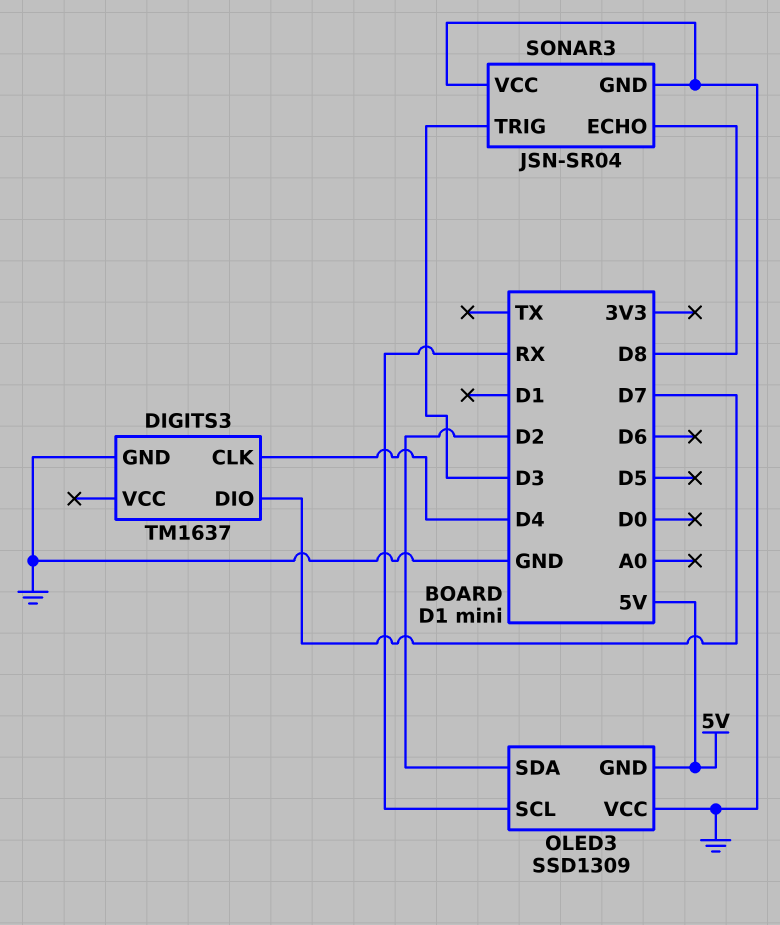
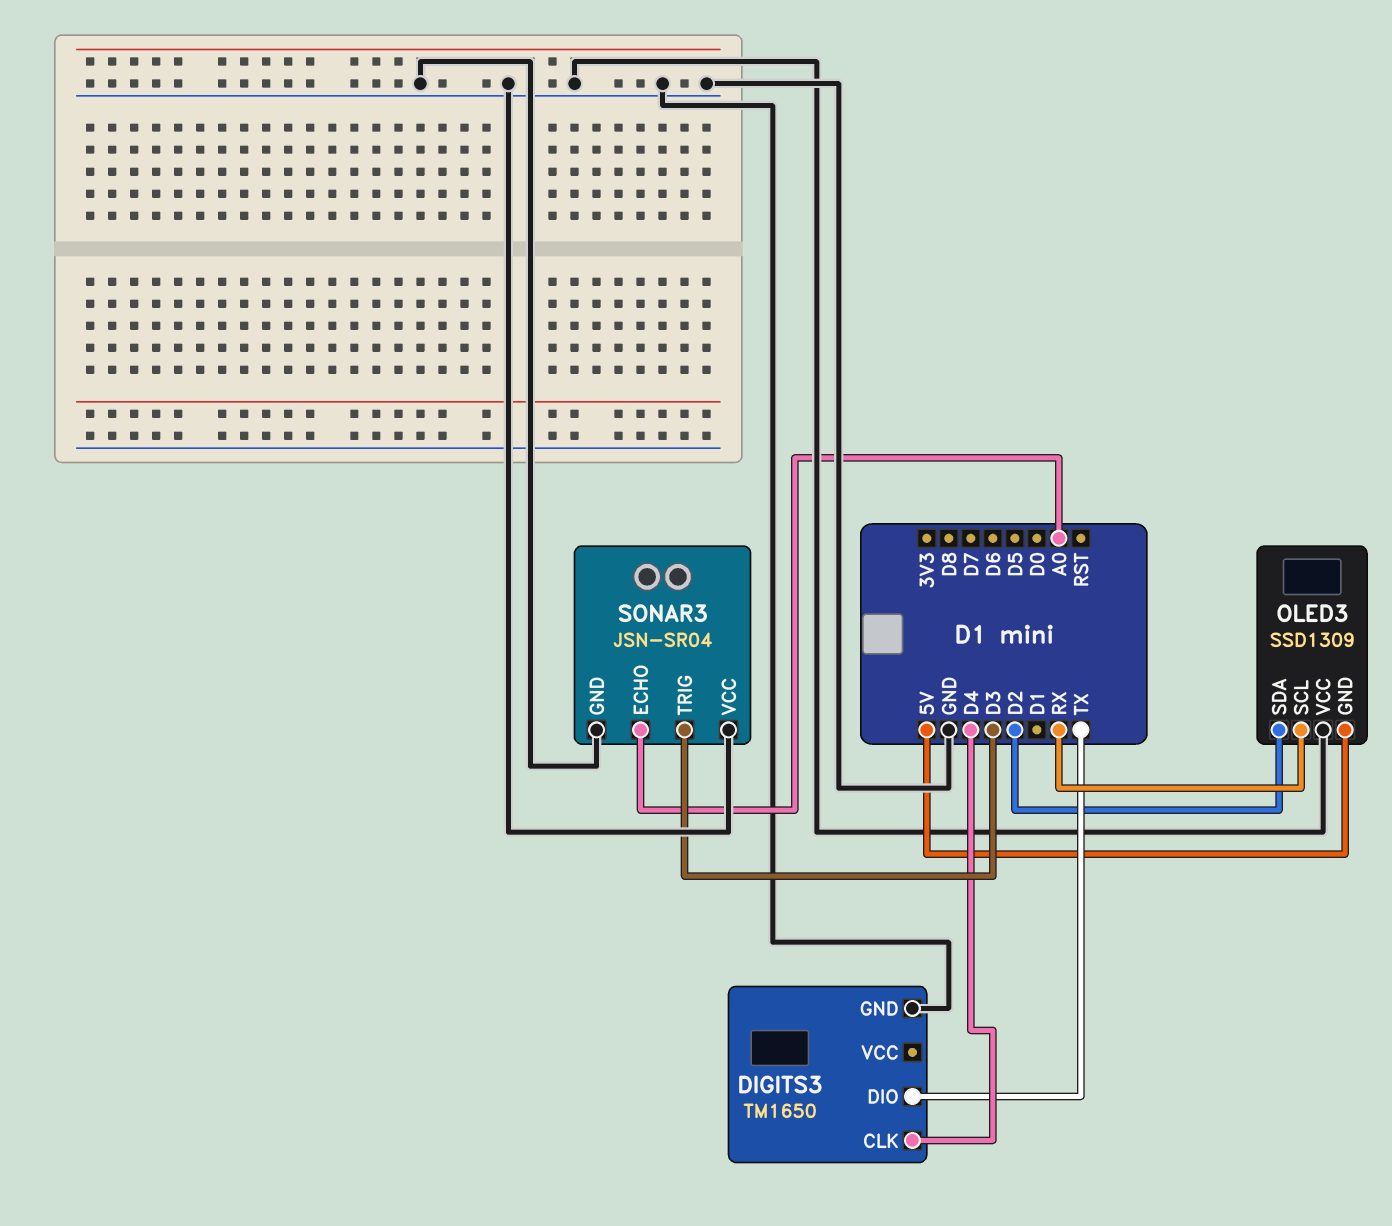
DIGITS3: TM1637 -> TM1650
DIGITS3 pin DIO: D7 -> TX
SONAR3 pin ECHO: D8 -> A0

